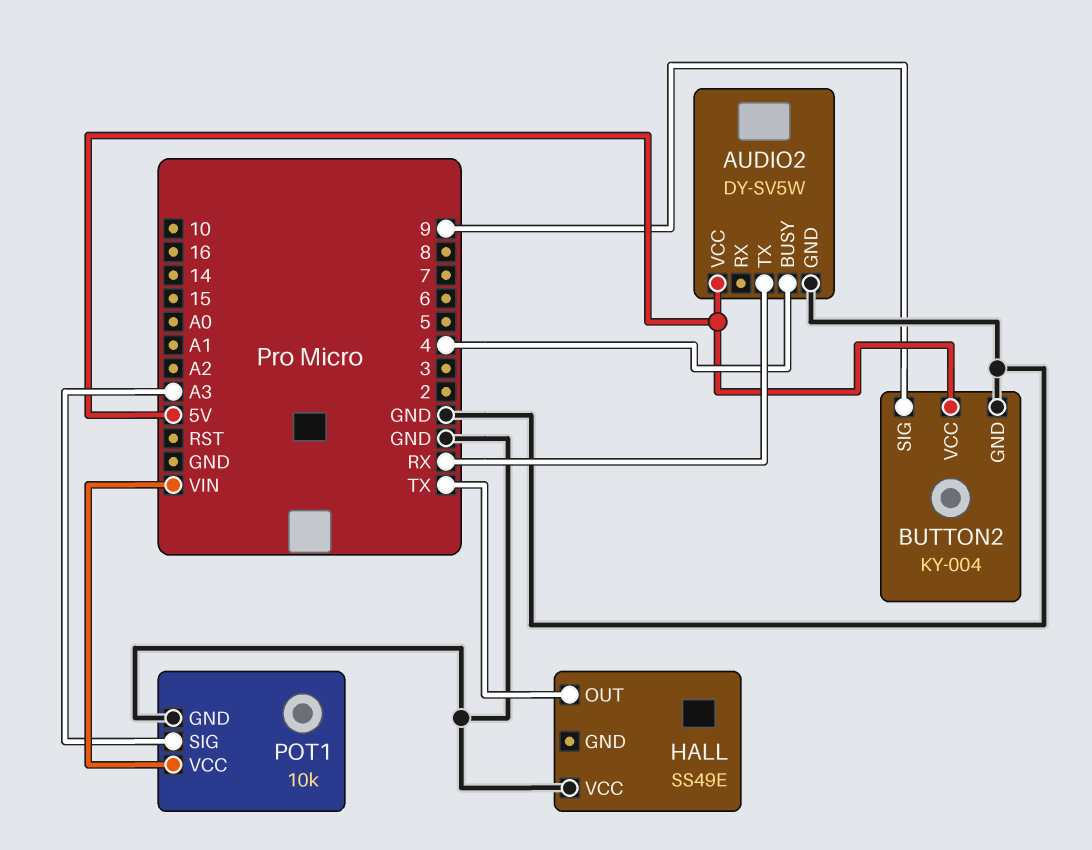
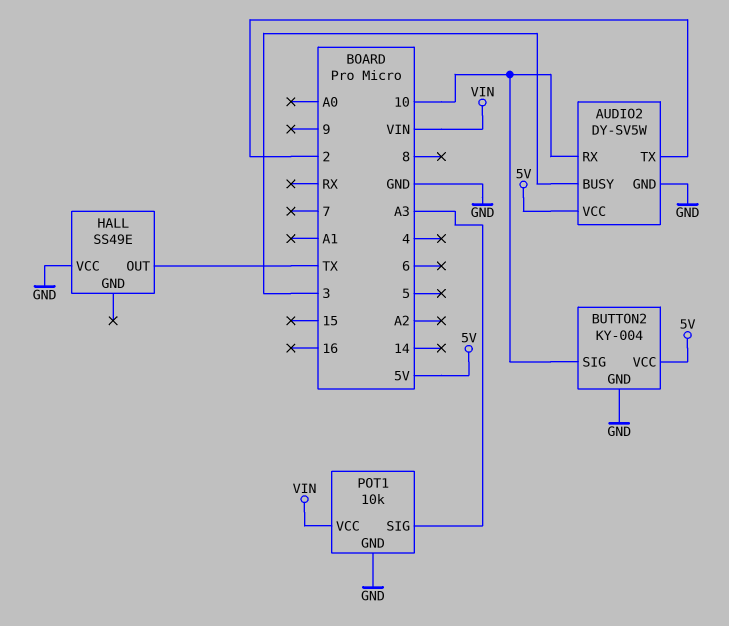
AUDIO2 pin BUSY: 4 -> 3
AUDIO2 pin RX: none -> 10
AUDIO2 pin TX: RX -> 2
BUTTON2 pin SIG: 9 -> 10

